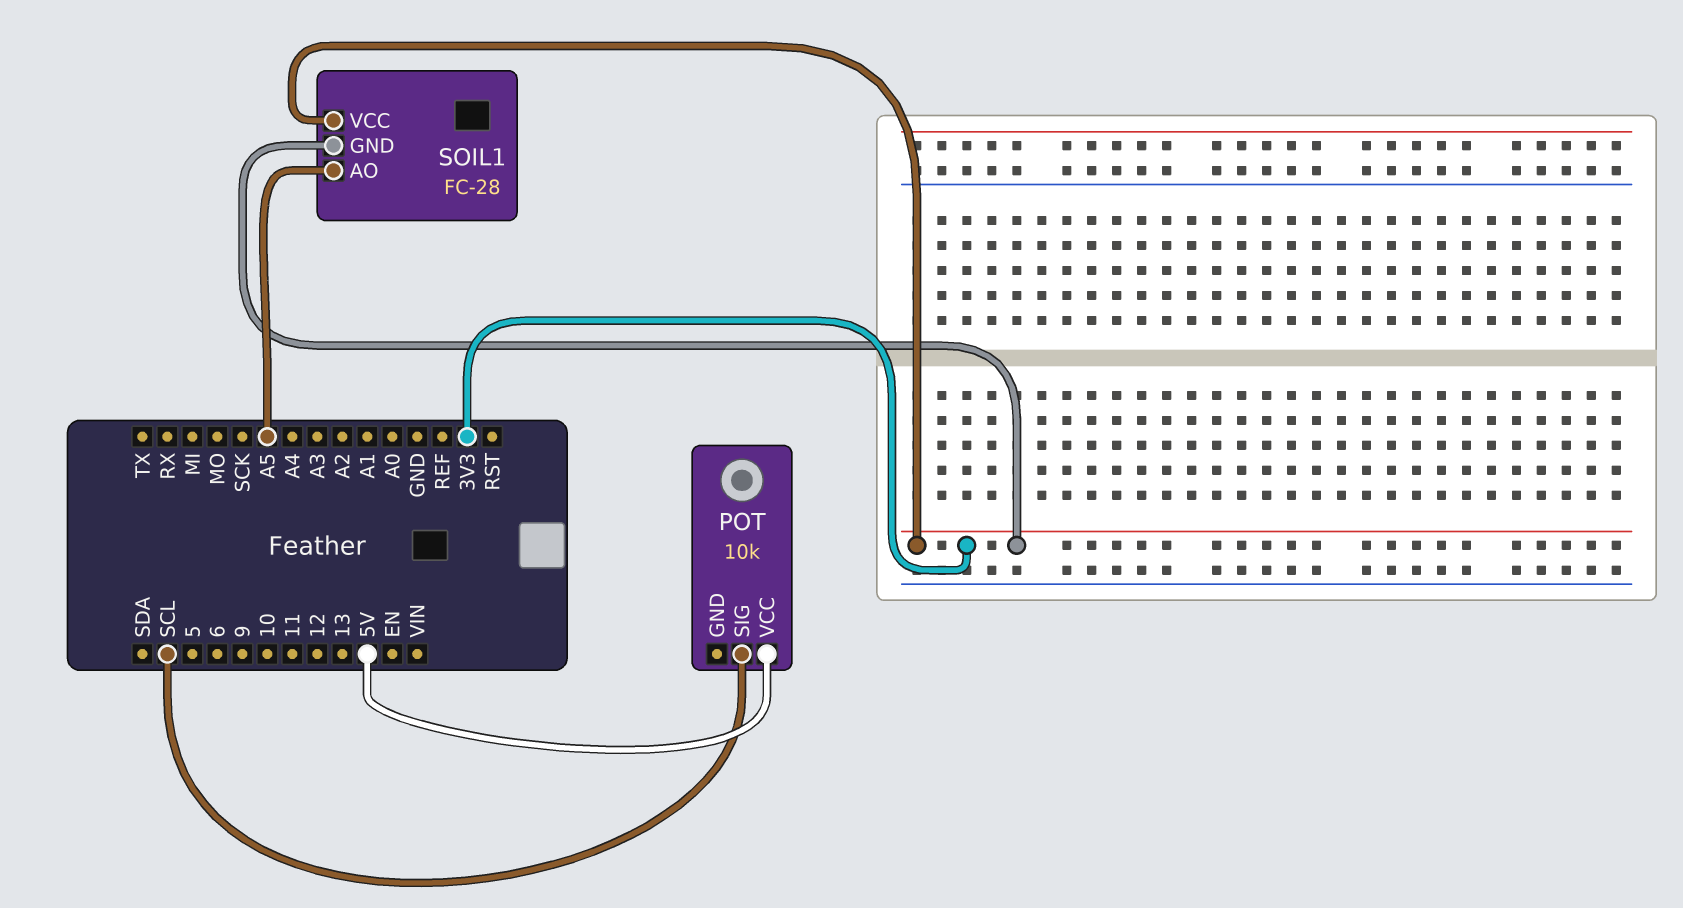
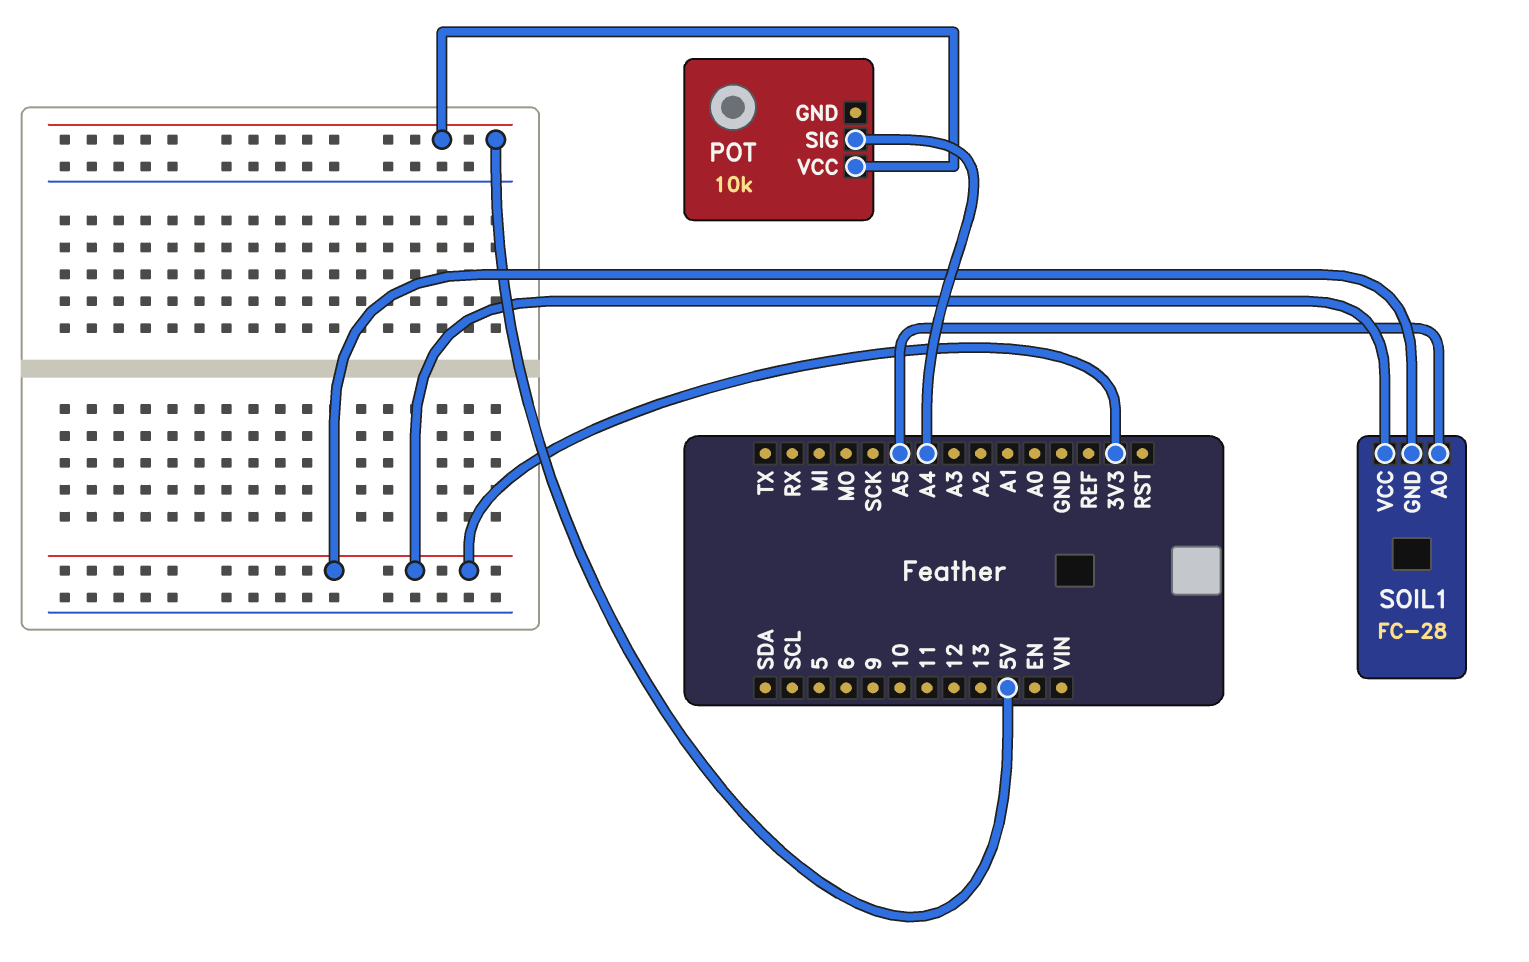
POT pin SIG: SCL -> A4

